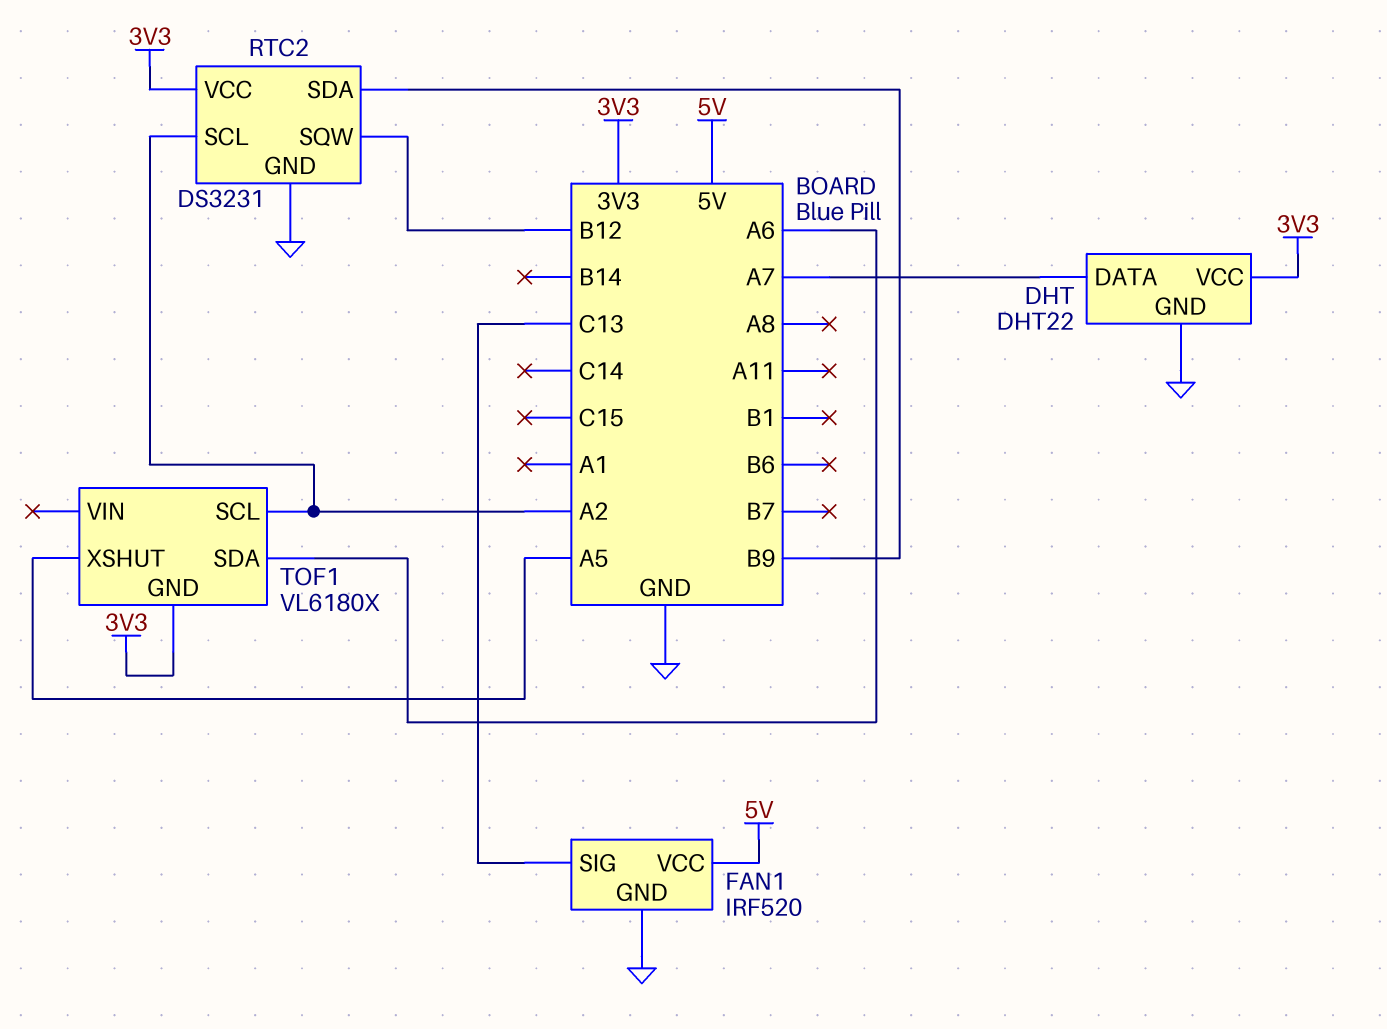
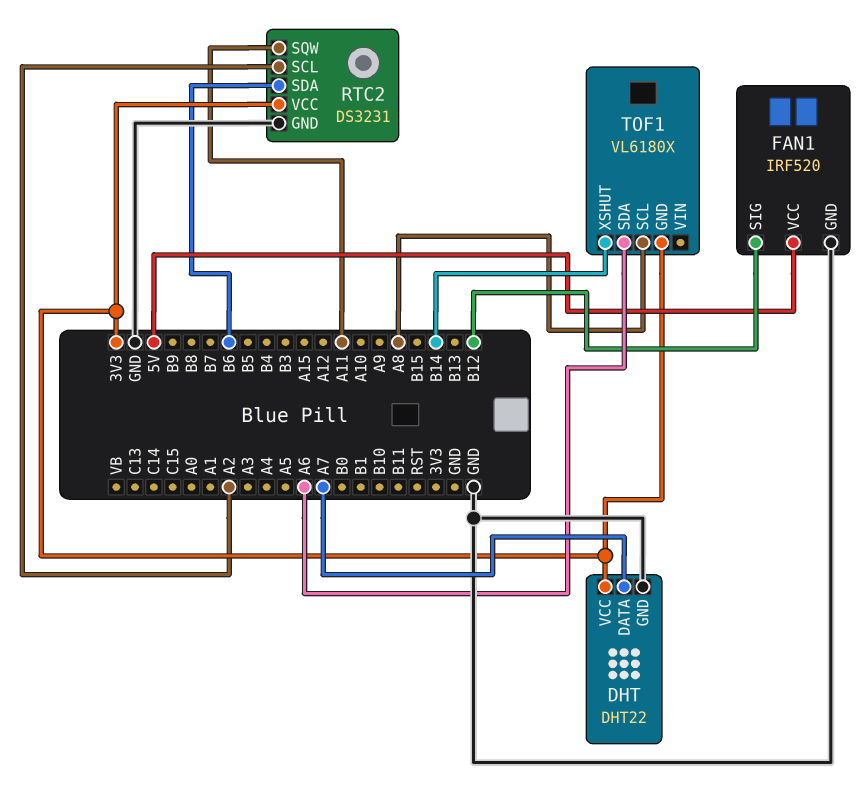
FAN1 pin SIG: C13 -> B12
RTC2 pin SDA: B9 -> B6
RTC2 pin SQW: B12 -> A11
TOF1 pin SCL: A2 -> A8
TOF1 pin XSHUT: A5 -> B14

